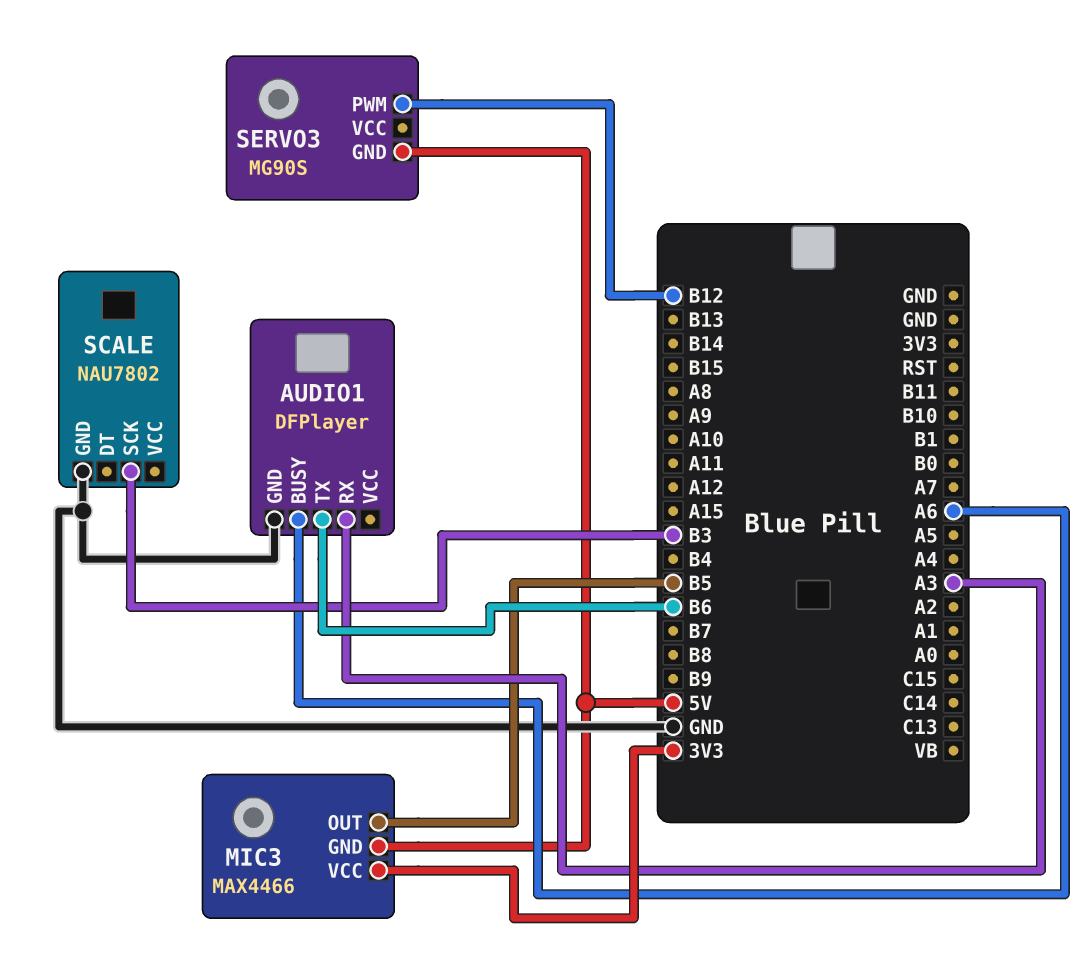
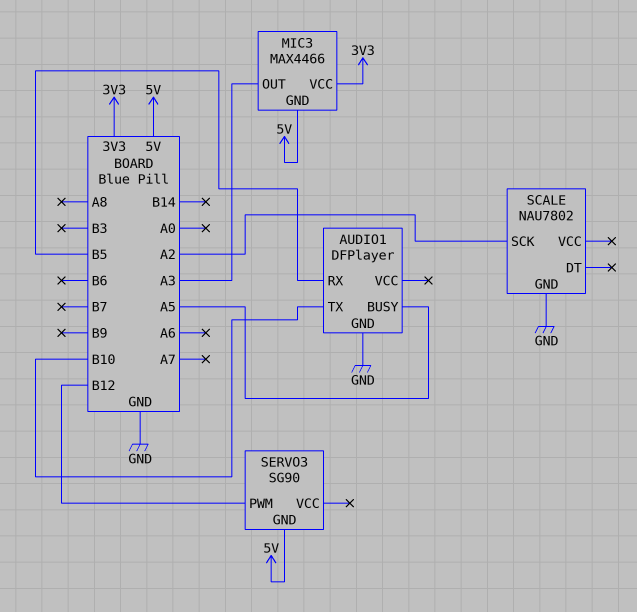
AUDIO1 pin BUSY: A6 -> A5
AUDIO1 pin RX: A3 -> B5
AUDIO1 pin TX: B6 -> B10
MIC3 pin OUT: B5 -> A3
SCALE pin SCK: B3 -> A2
SERVO3: MG90S -> SG90

